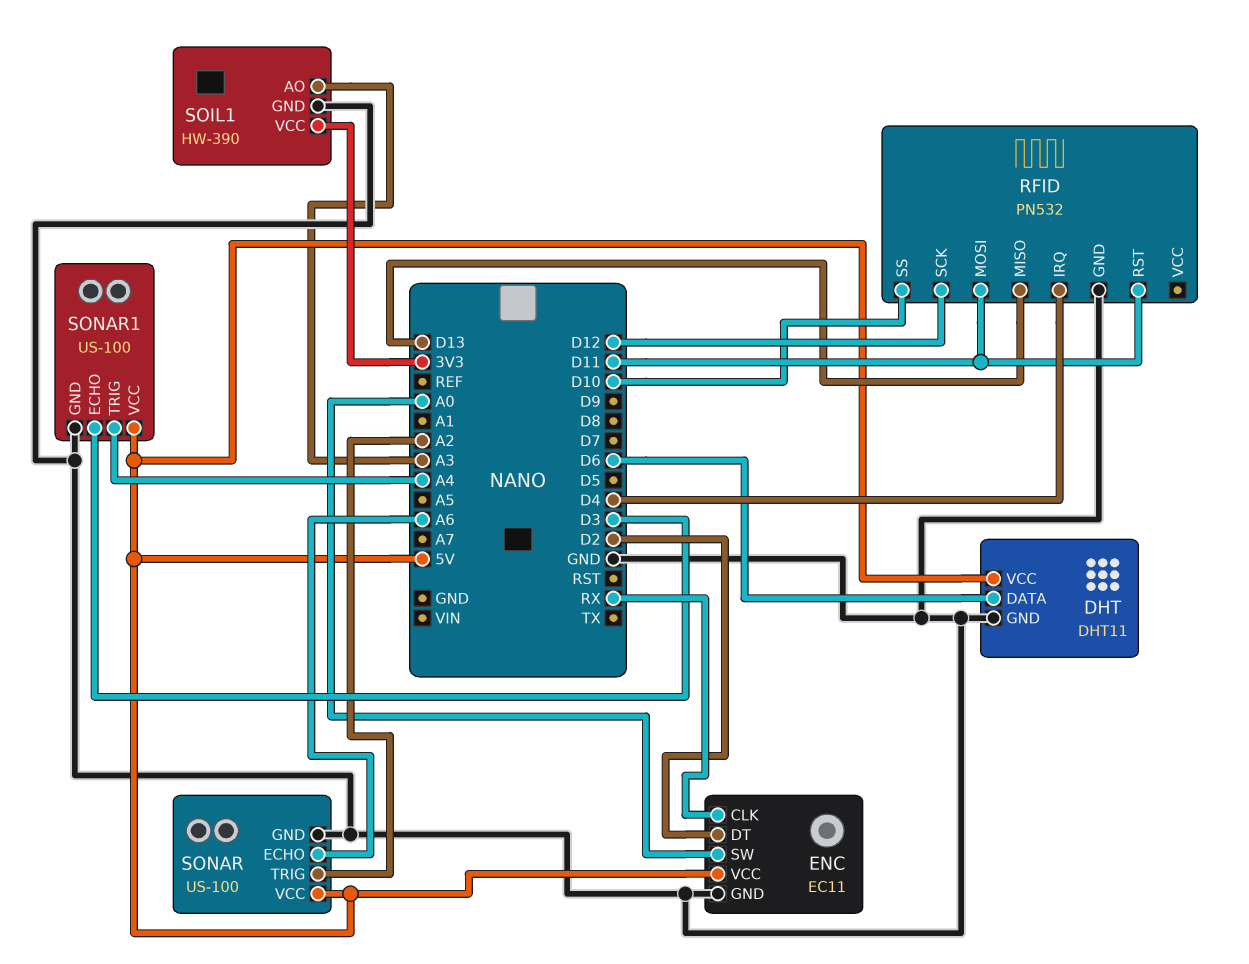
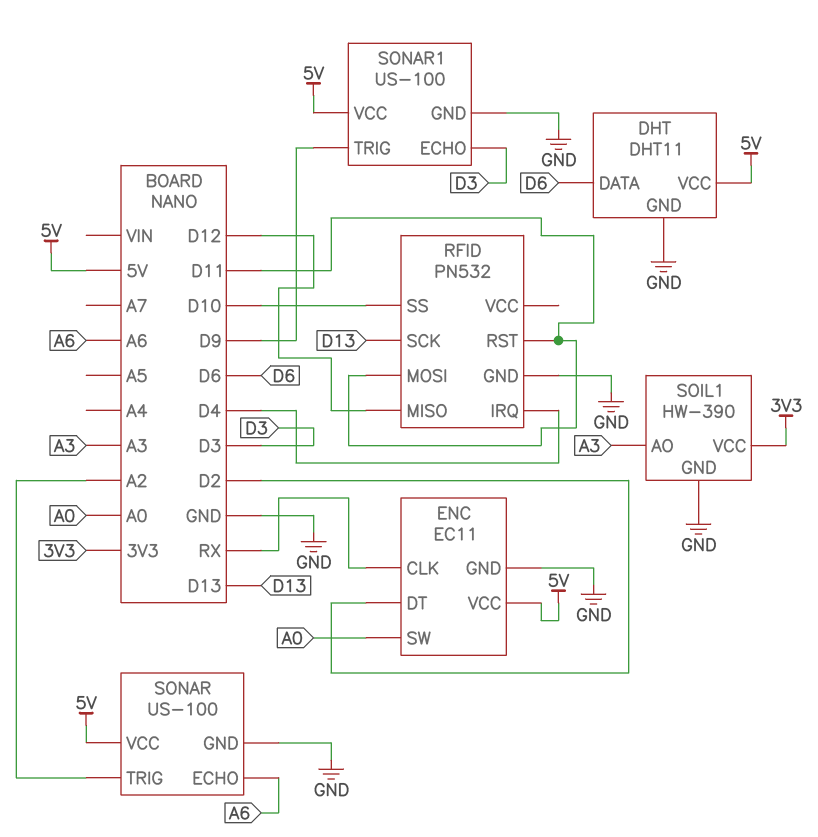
RFID pin MISO: D13 -> D12
RFID pin SCK: D12 -> D13
SONAR1 pin TRIG: A4 -> D9

